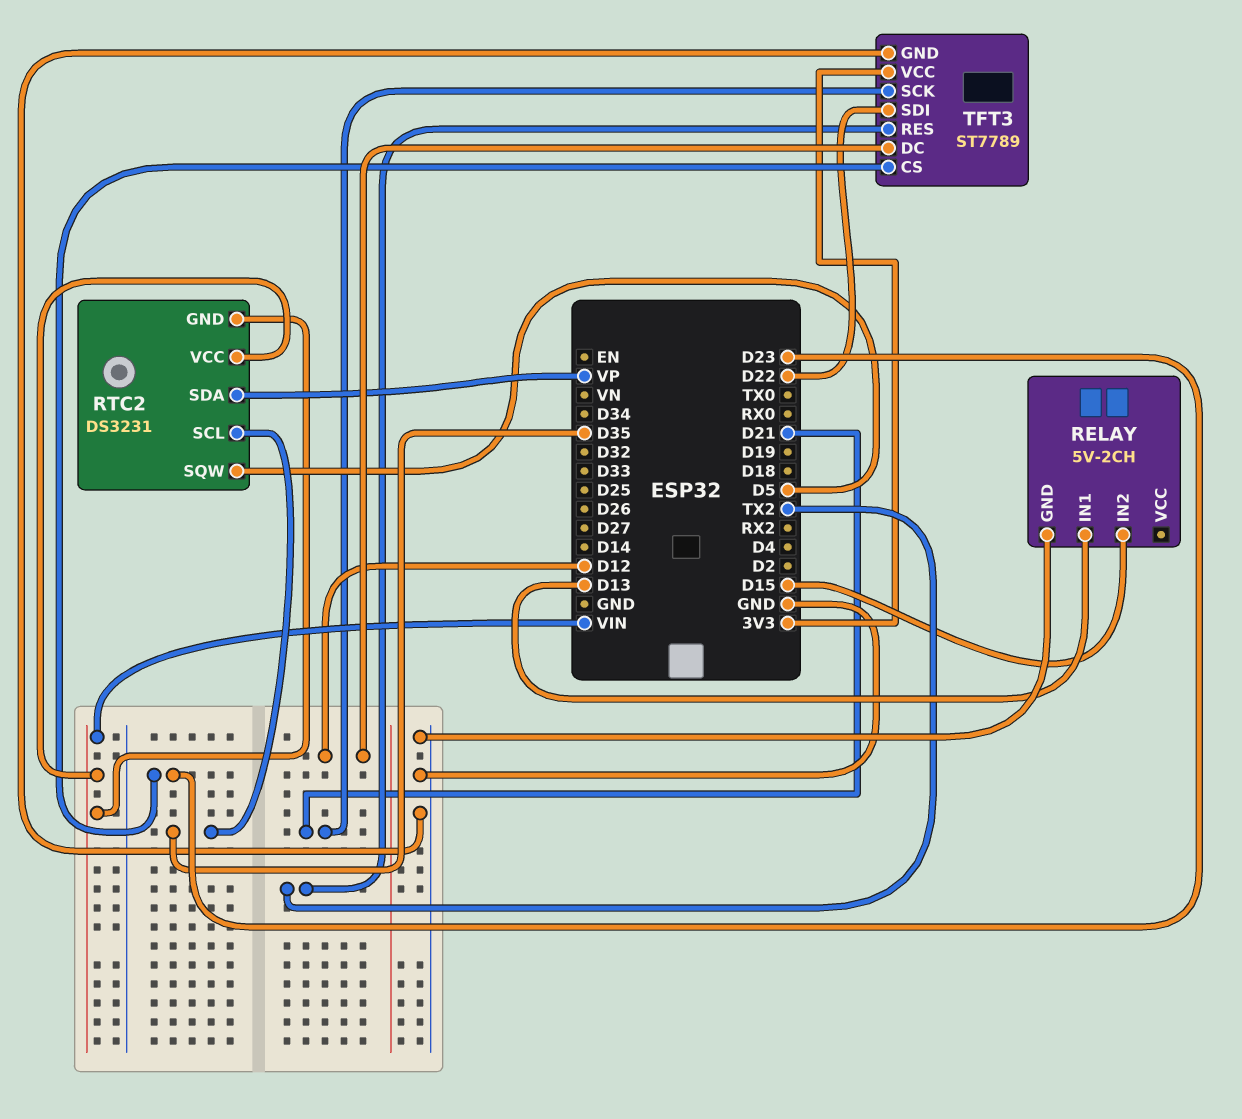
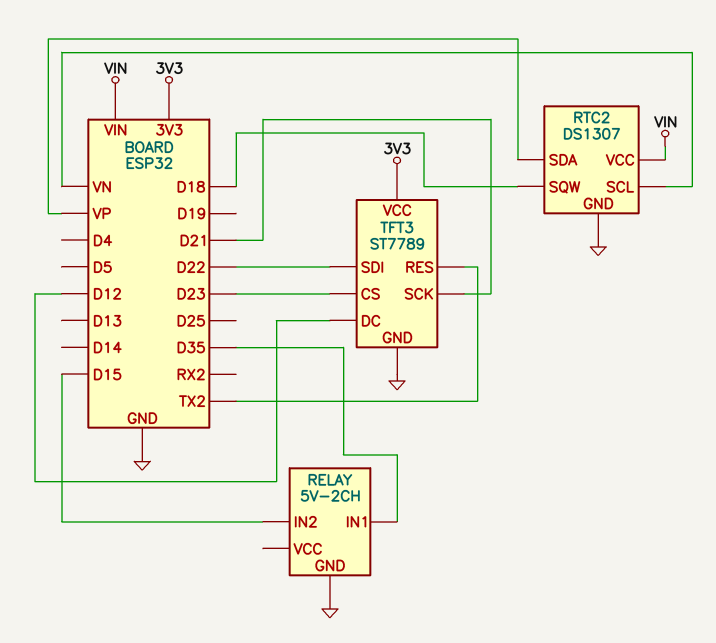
RELAY pin IN1: D13 -> D35
RTC2: DS3231 -> DS1307
RTC2 pin GND: VIN -> GND
RTC2 pin SCL: D35 -> VN
RTC2 pin SQW: D5 -> D18

